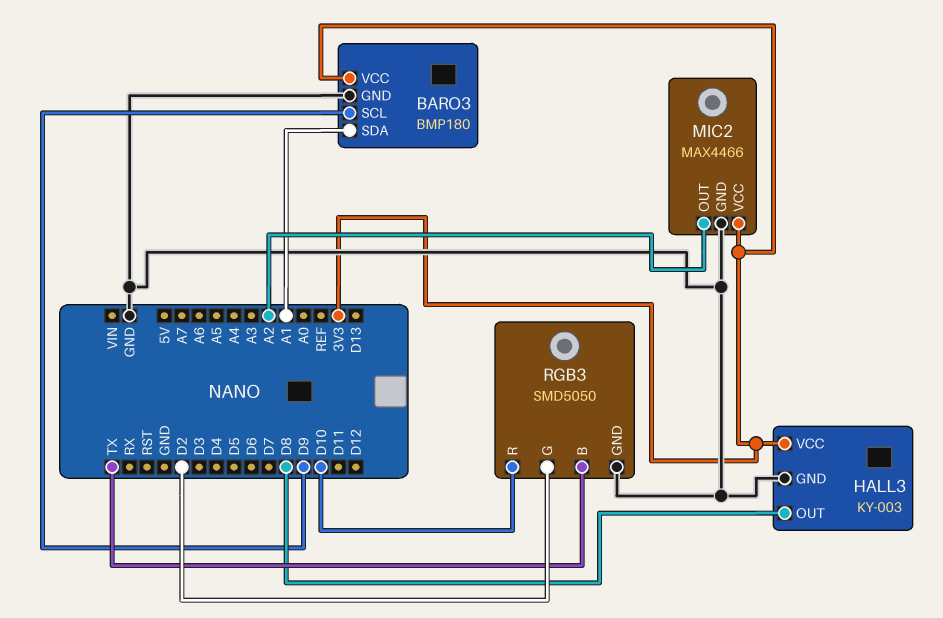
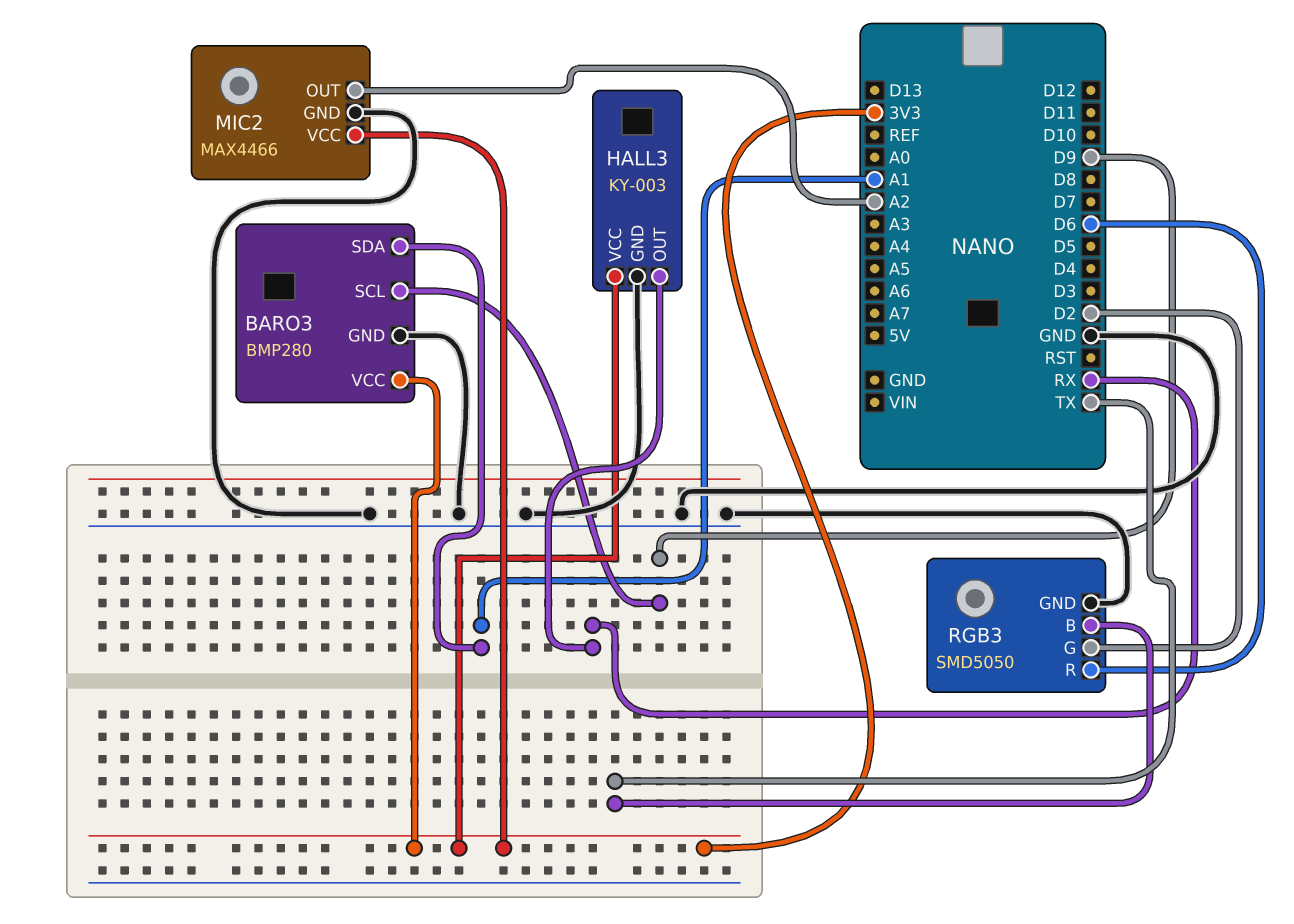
BARO3: BMP180 -> BMP280
HALL3 pin OUT: D8 -> RX
RGB3 pin R: D10 -> D6

